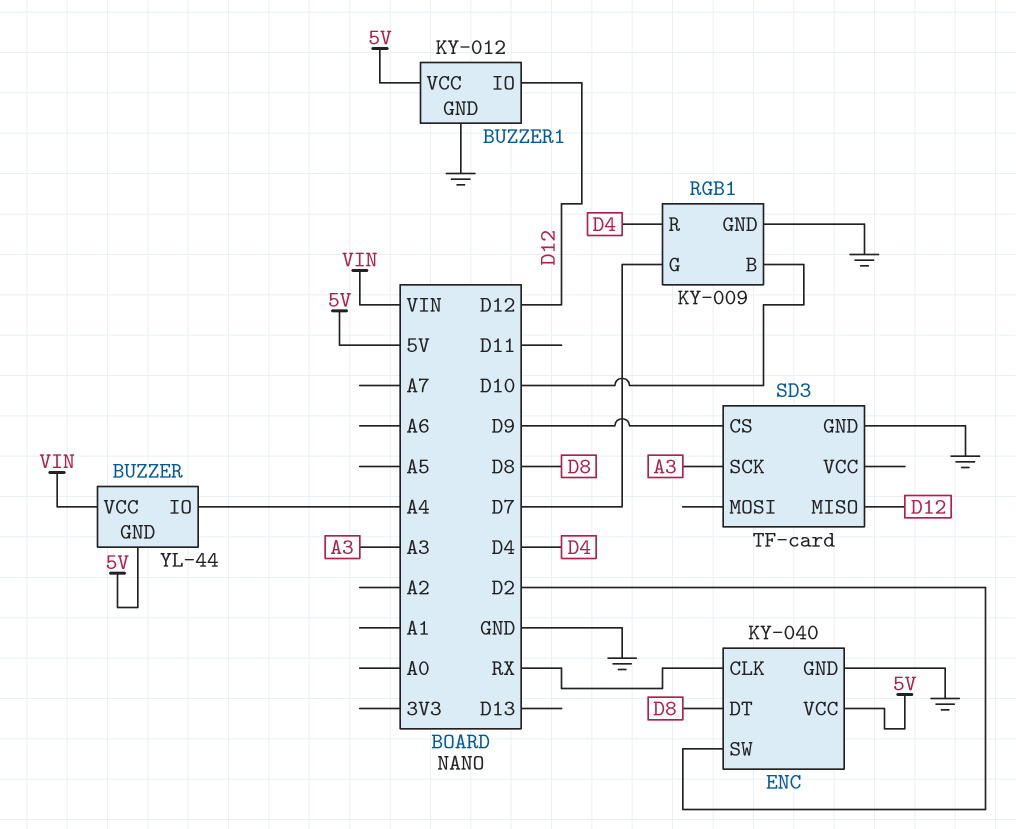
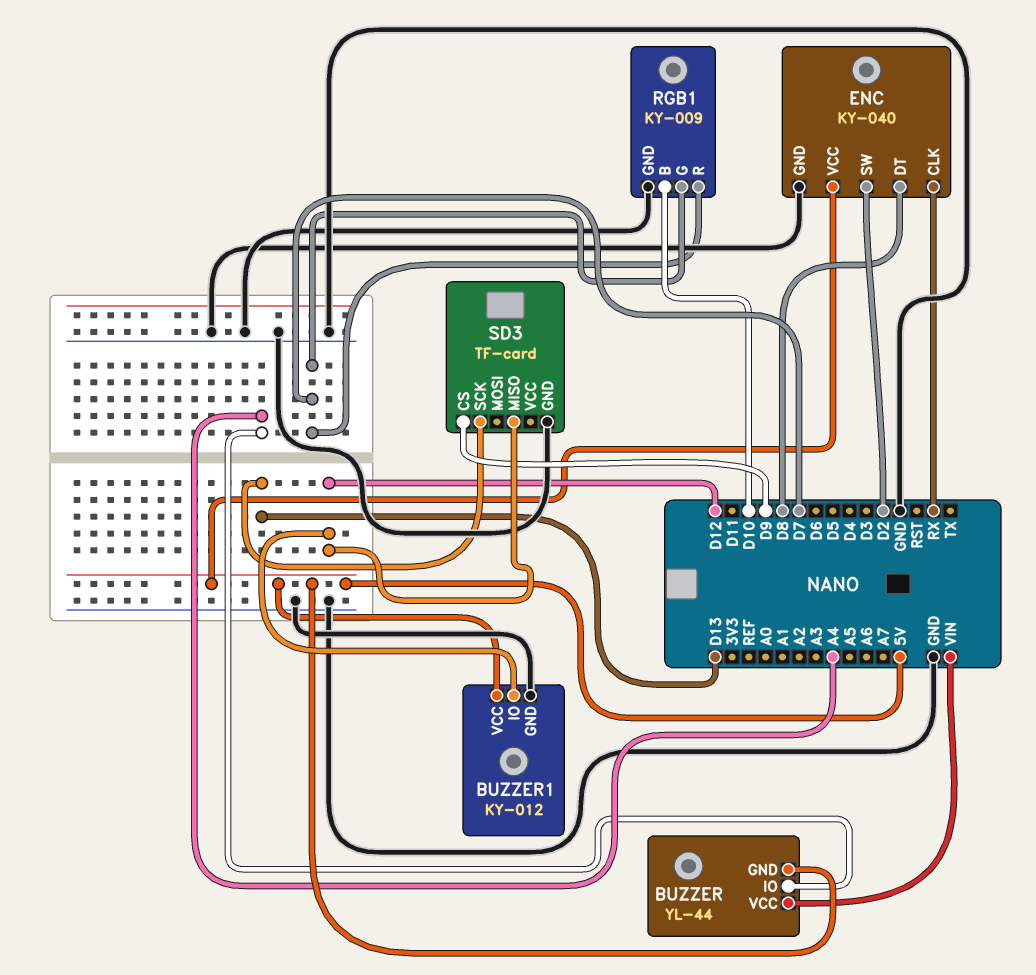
RGB1 pin R: D4 -> D7
SD3 pin SCK: A3 -> D13

